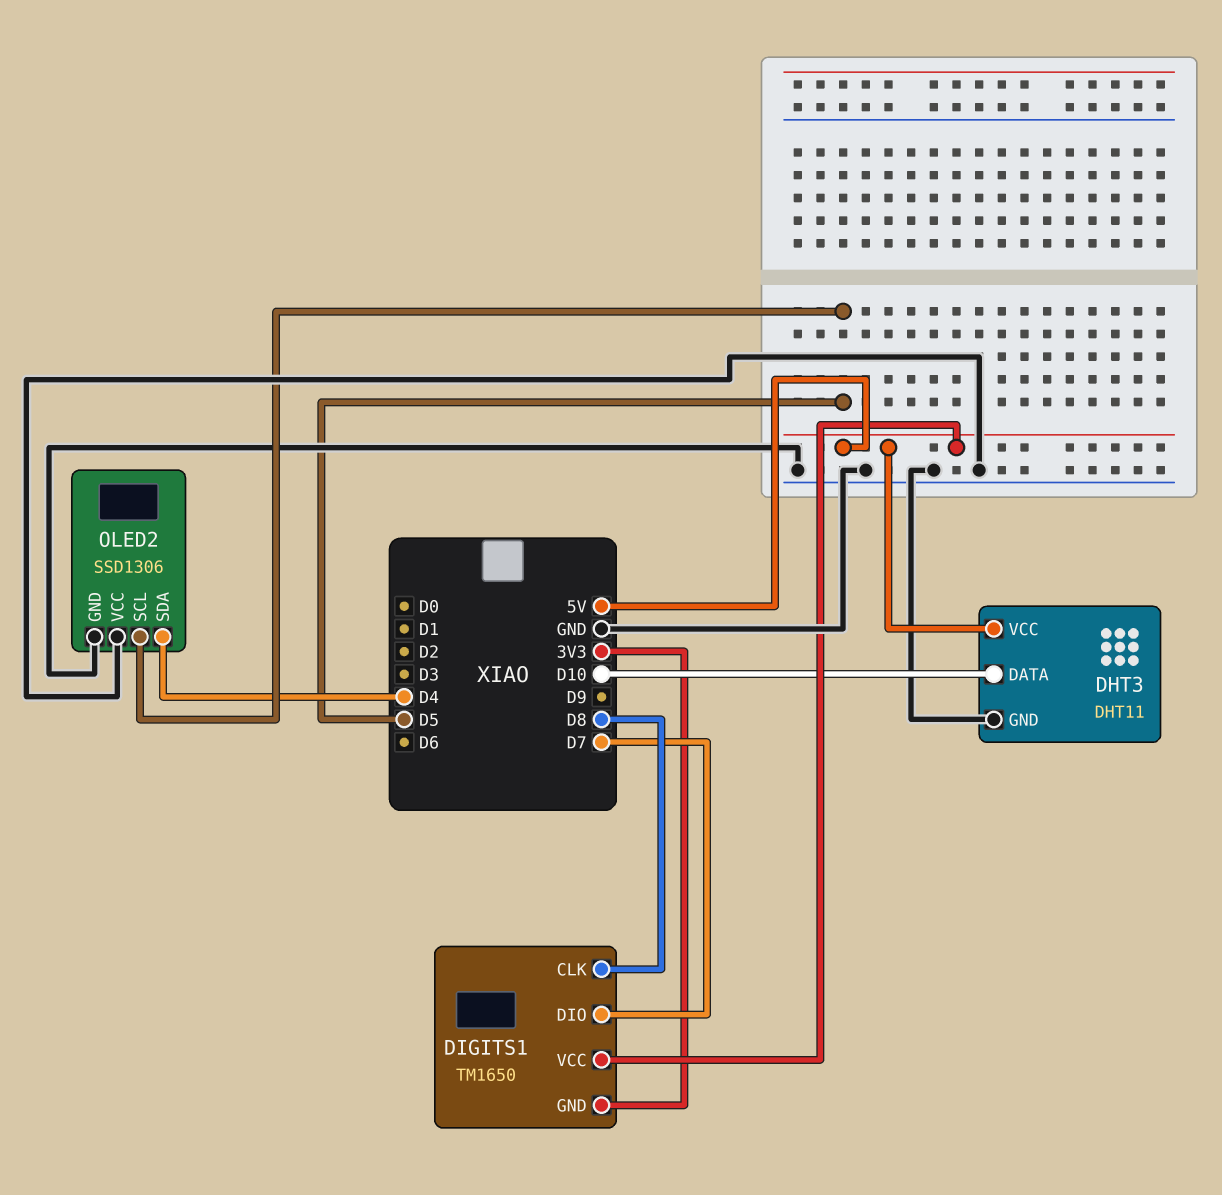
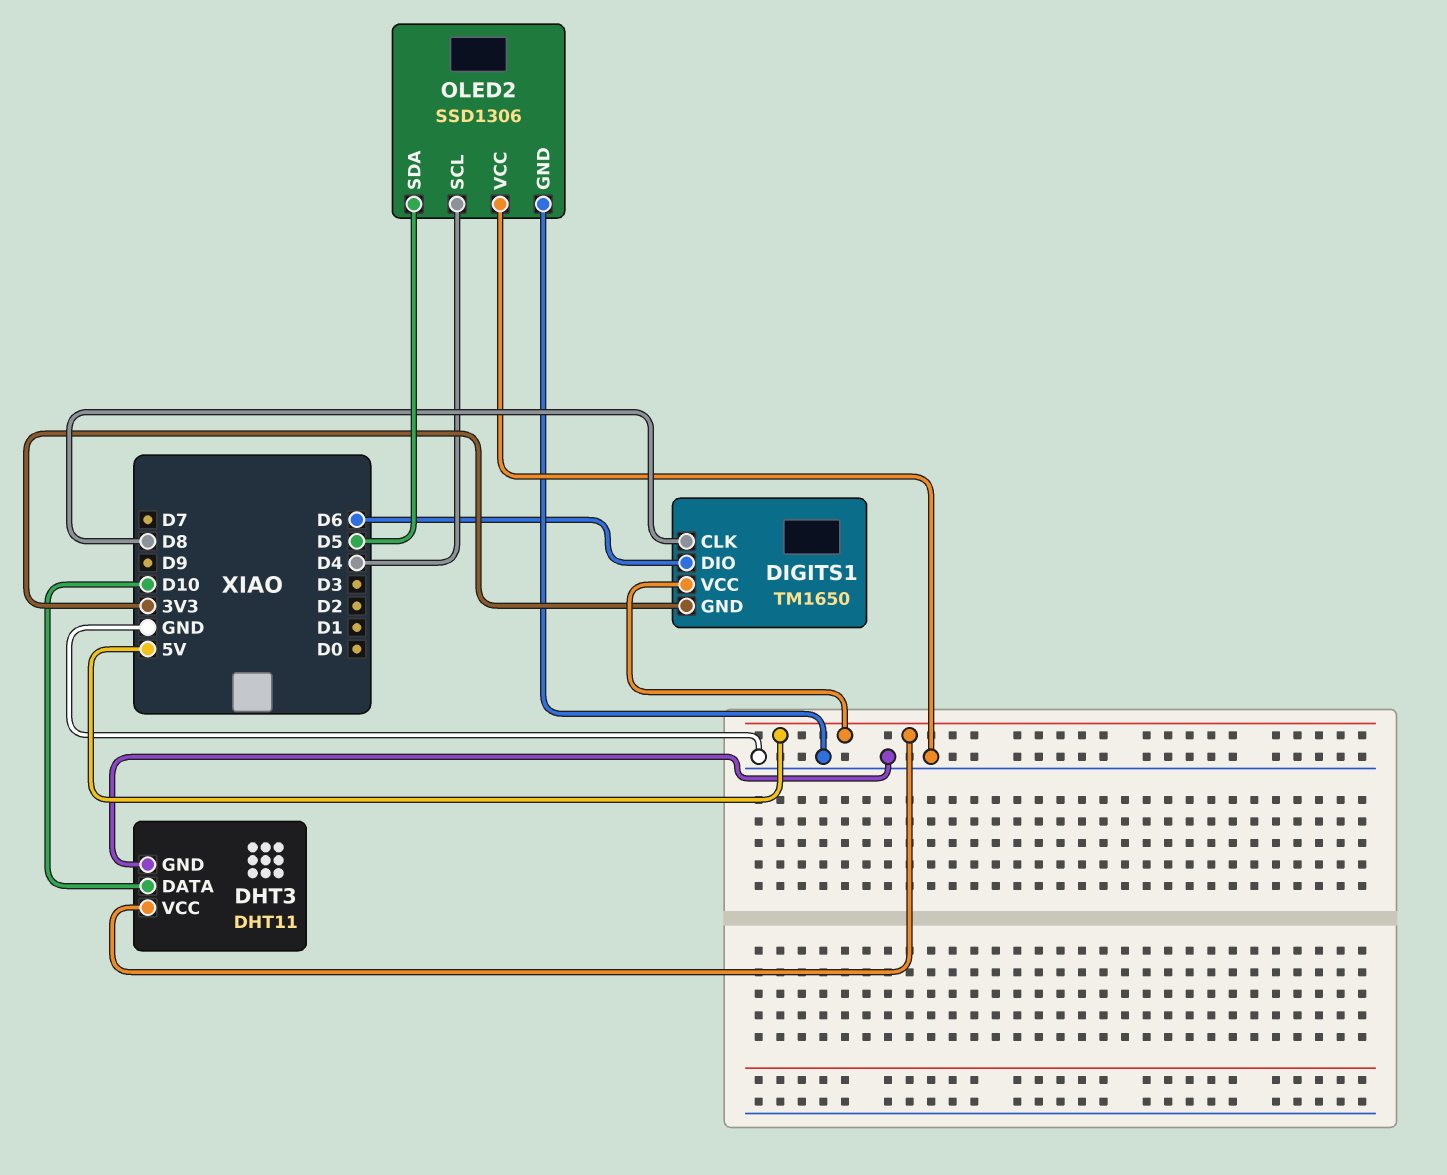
DIGITS1 pin DIO: D7 -> D6
OLED2 pin SCL: D5 -> D4
OLED2 pin SDA: D4 -> D5

